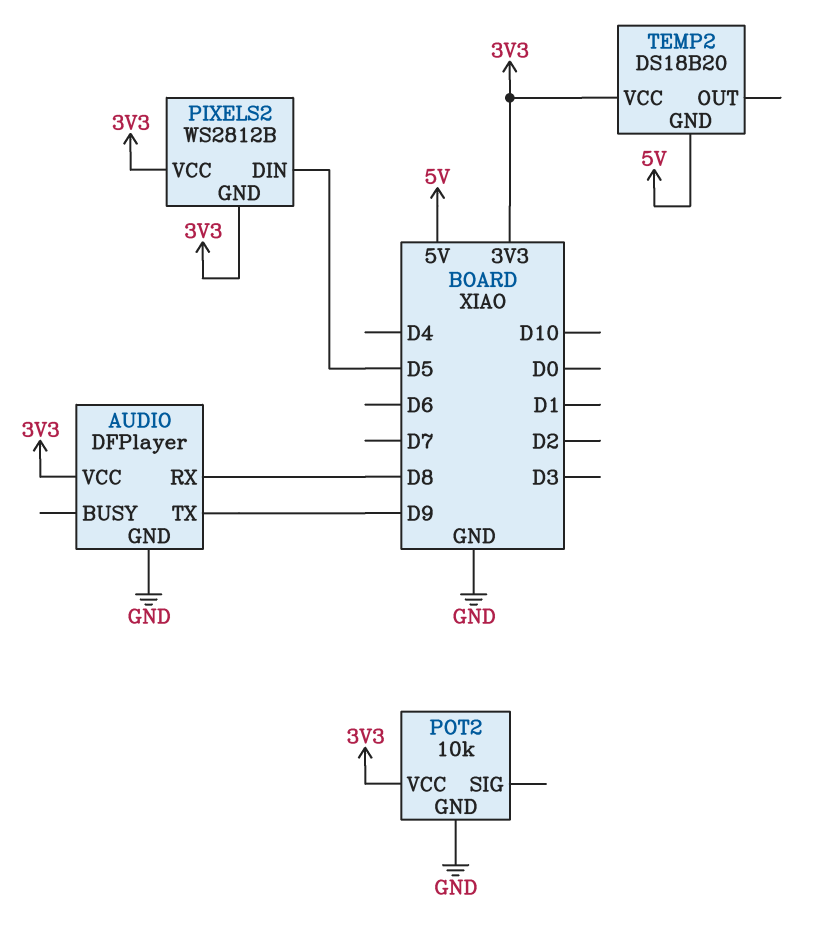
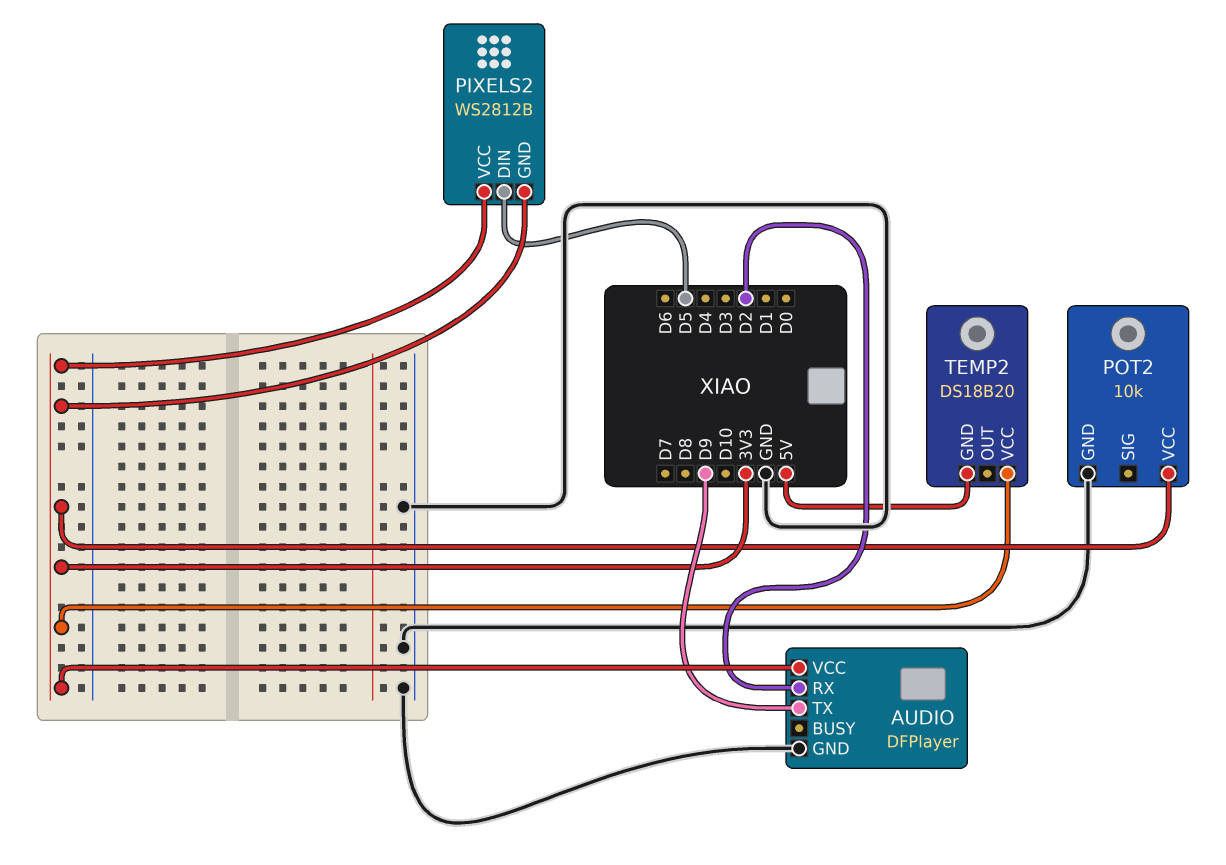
AUDIO pin RX: D8 -> D2

